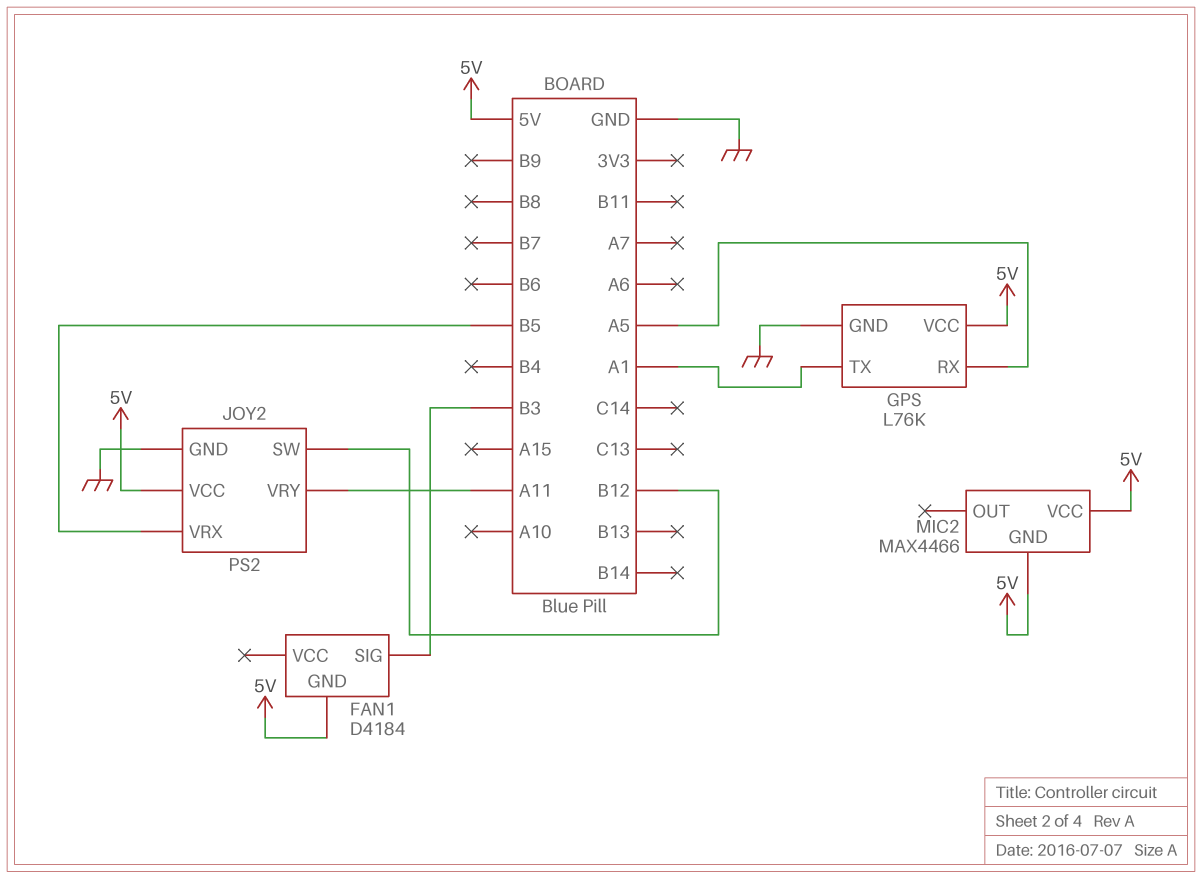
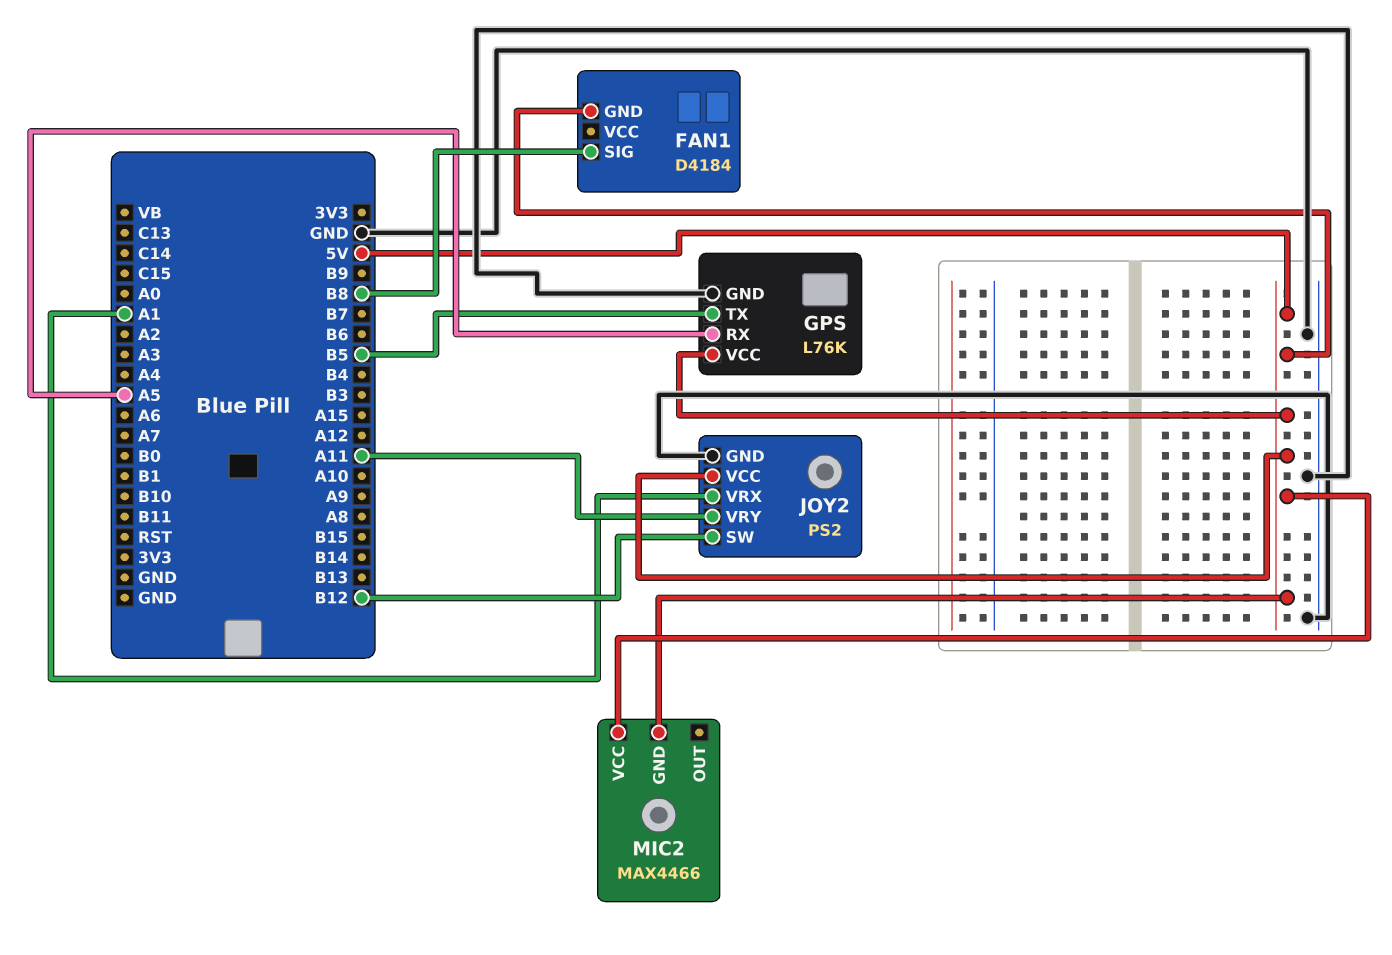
FAN1 pin SIG: B3 -> B8
GPS pin TX: A1 -> B5
JOY2 pin VRX: B5 -> A1

